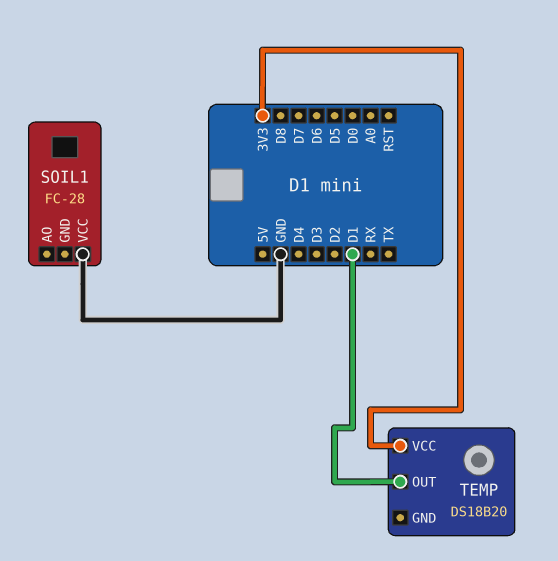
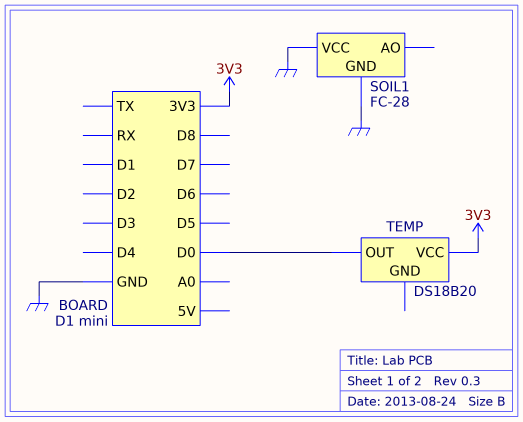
SOIL1 pin GND: none -> GND
TEMP pin OUT: D1 -> D0

